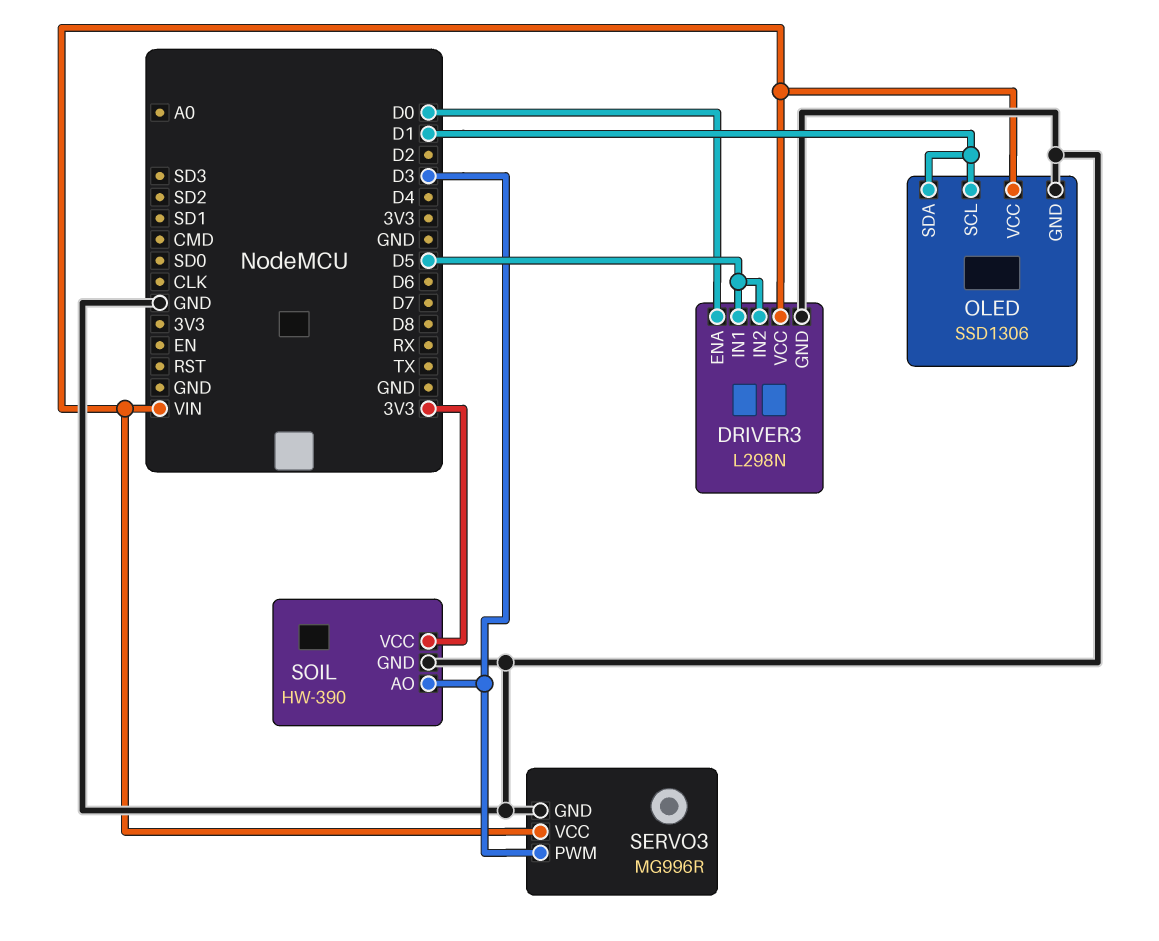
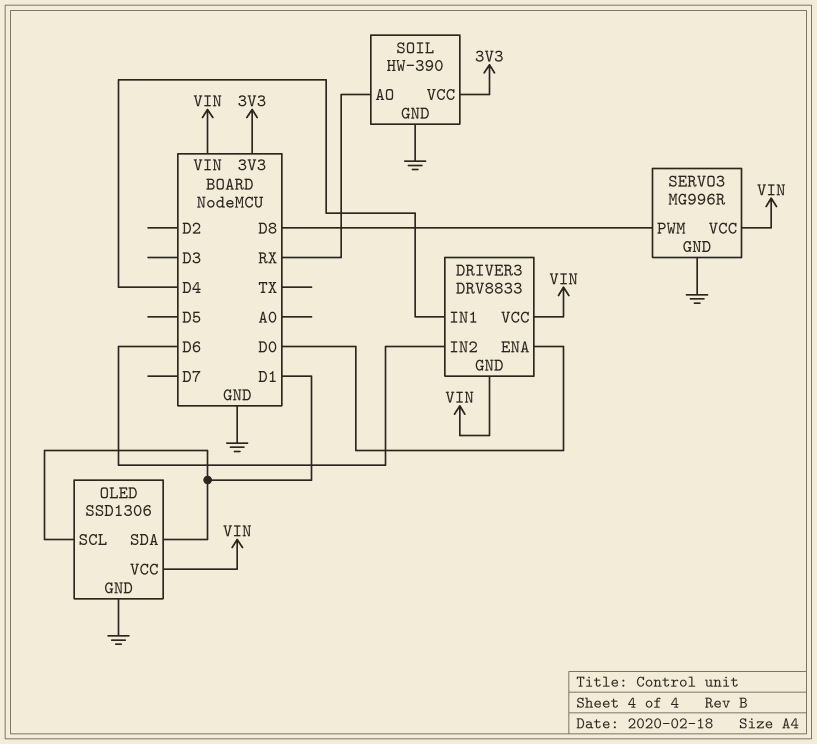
DRIVER3: L298N -> DRV8833
DRIVER3 pin GND: GND -> VIN
DRIVER3 pin IN1: D5 -> D4
DRIVER3 pin IN2: D5 -> D6
SERVO3 pin PWM: D3 -> D8
SOIL pin AO: D3 -> RX

